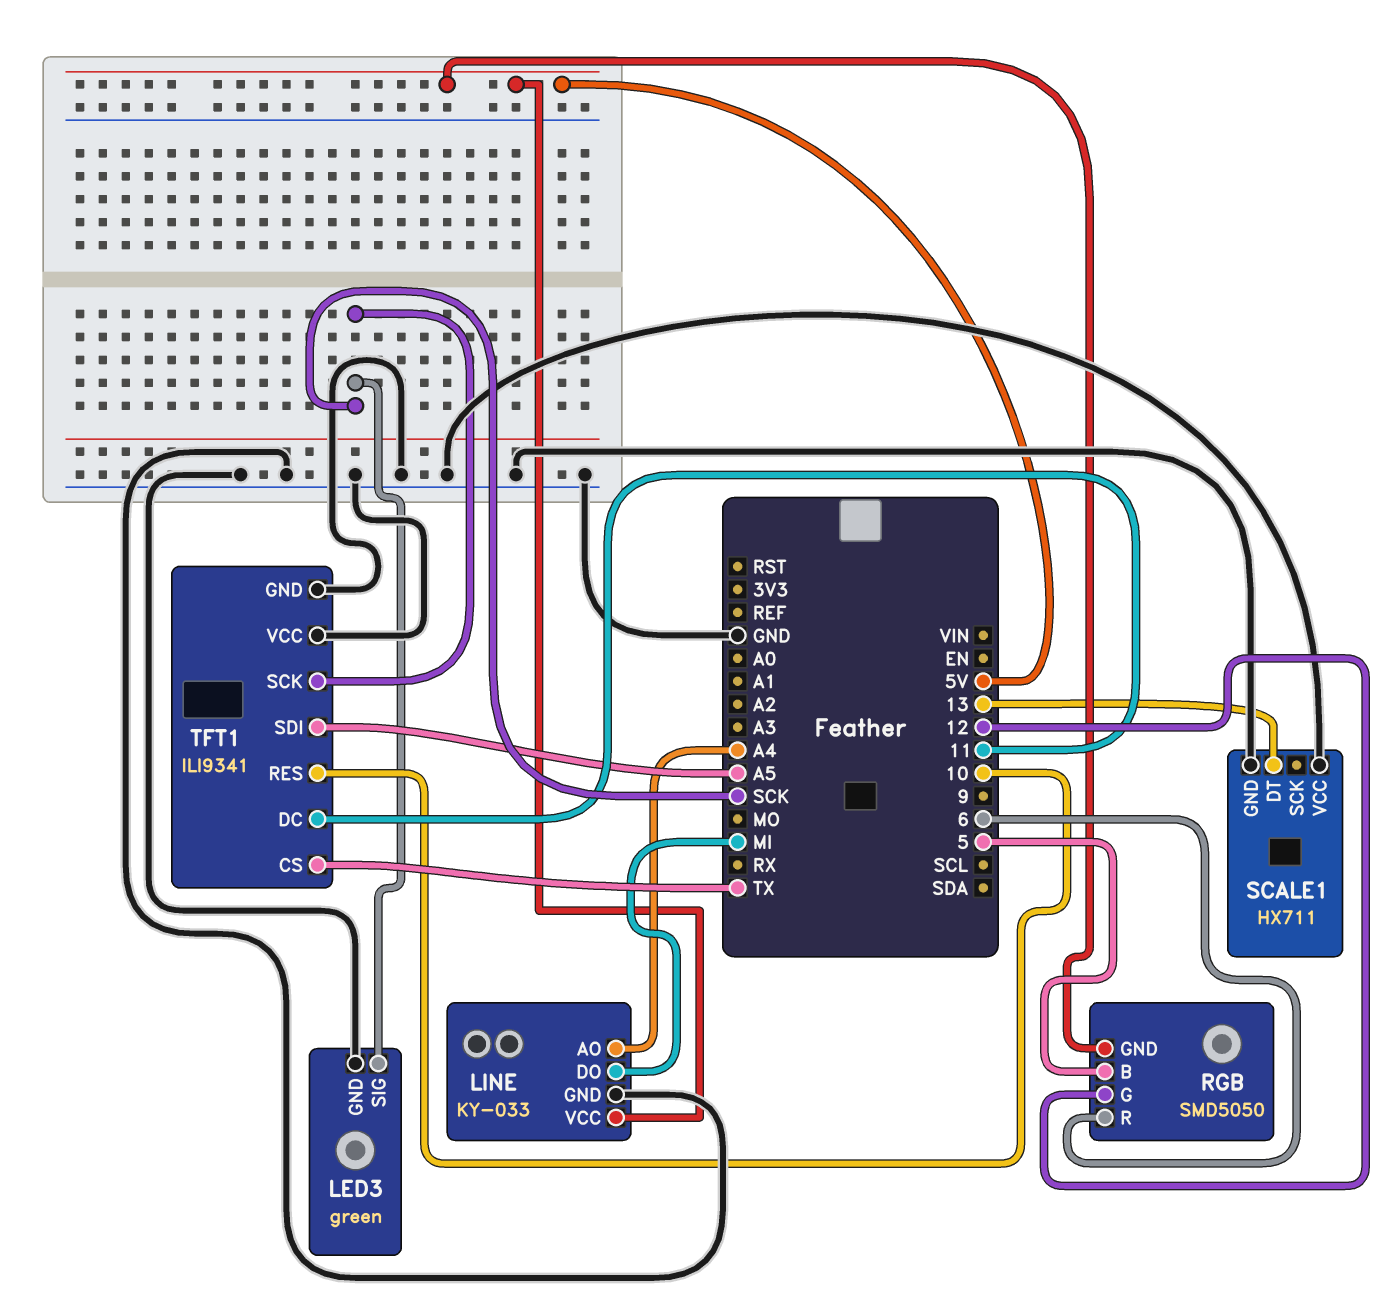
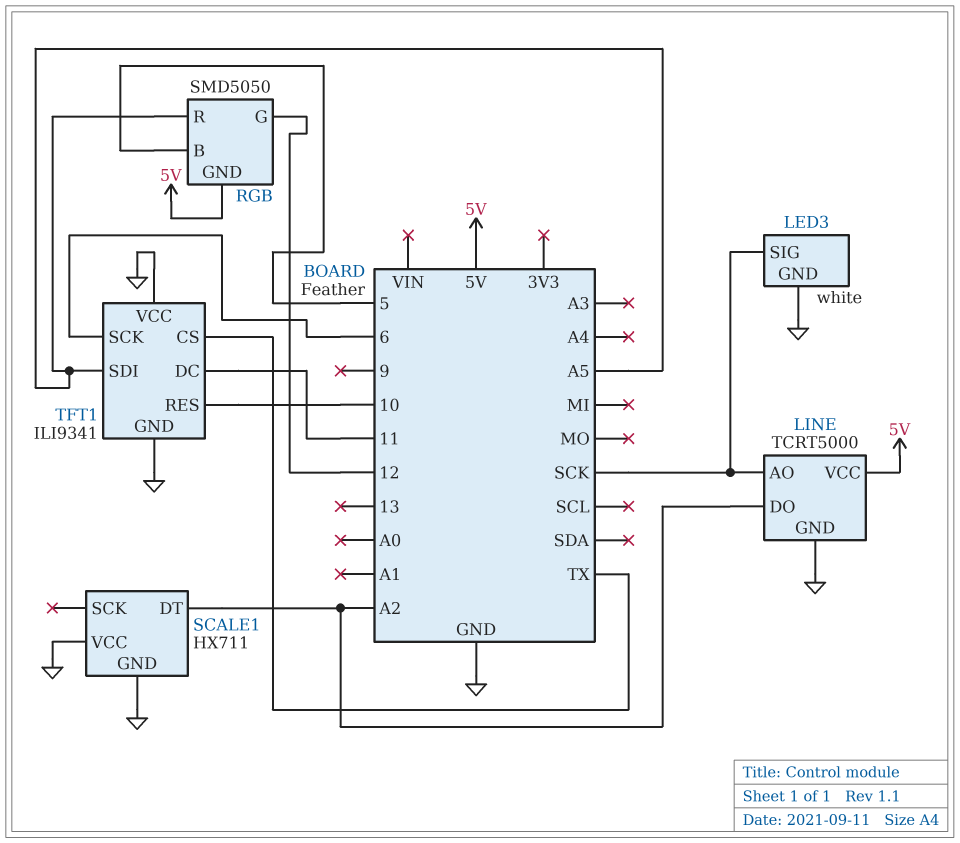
LED3: green -> white
LINE: KY-033 -> TCRT5000
LINE pin AO: A4 -> SCK
LINE pin DO: MI -> A2
RGB pin R: 6 -> A5
SCALE1 pin DT: 13 -> A2
TFT1 pin SCK: SCK -> 6

